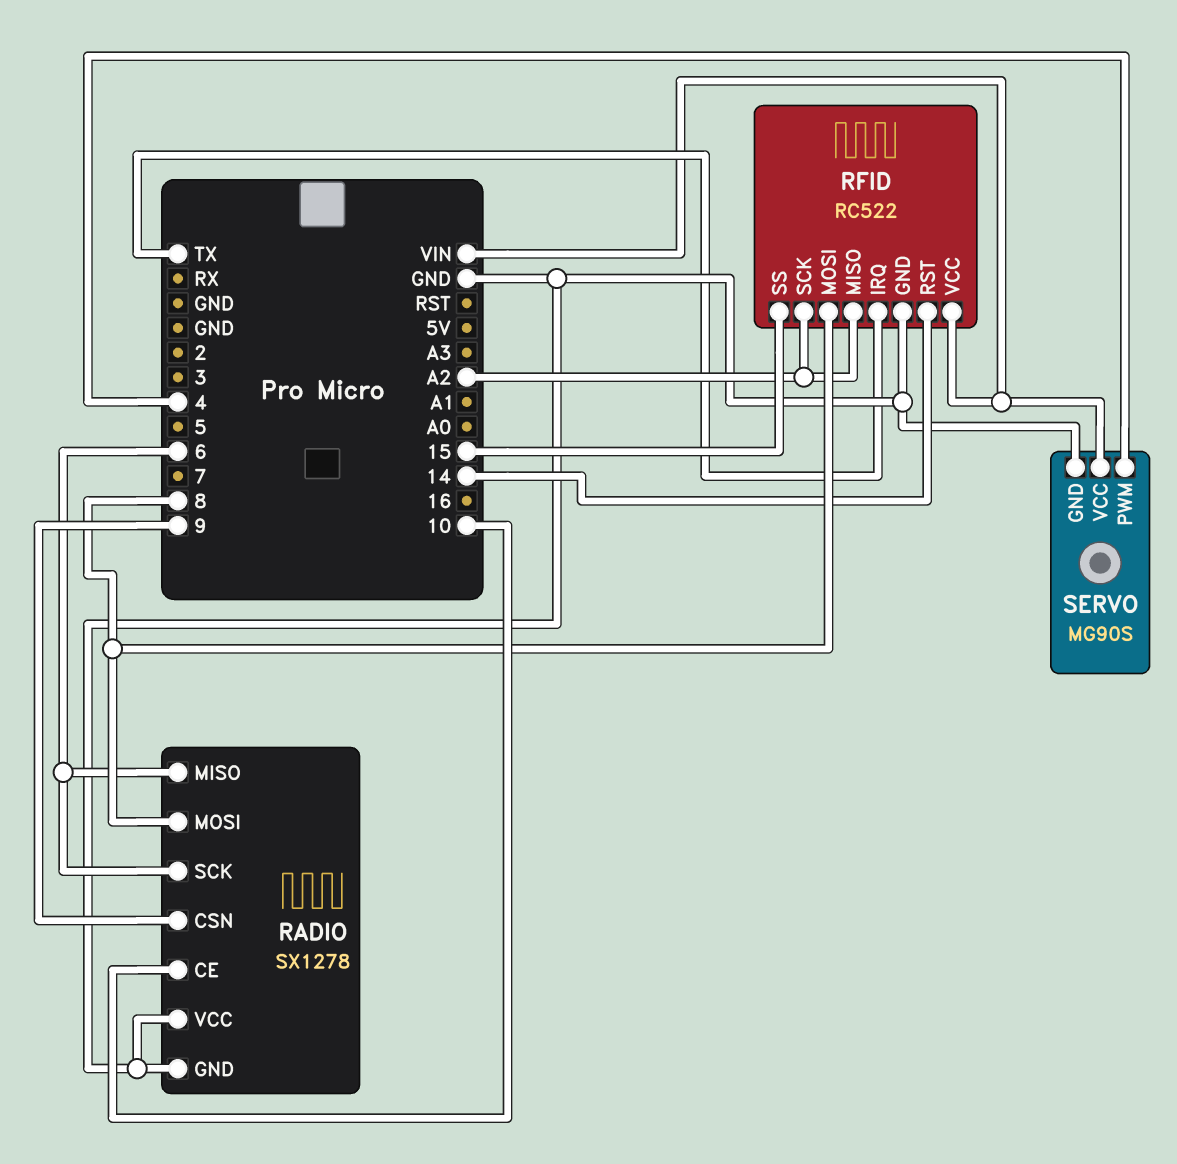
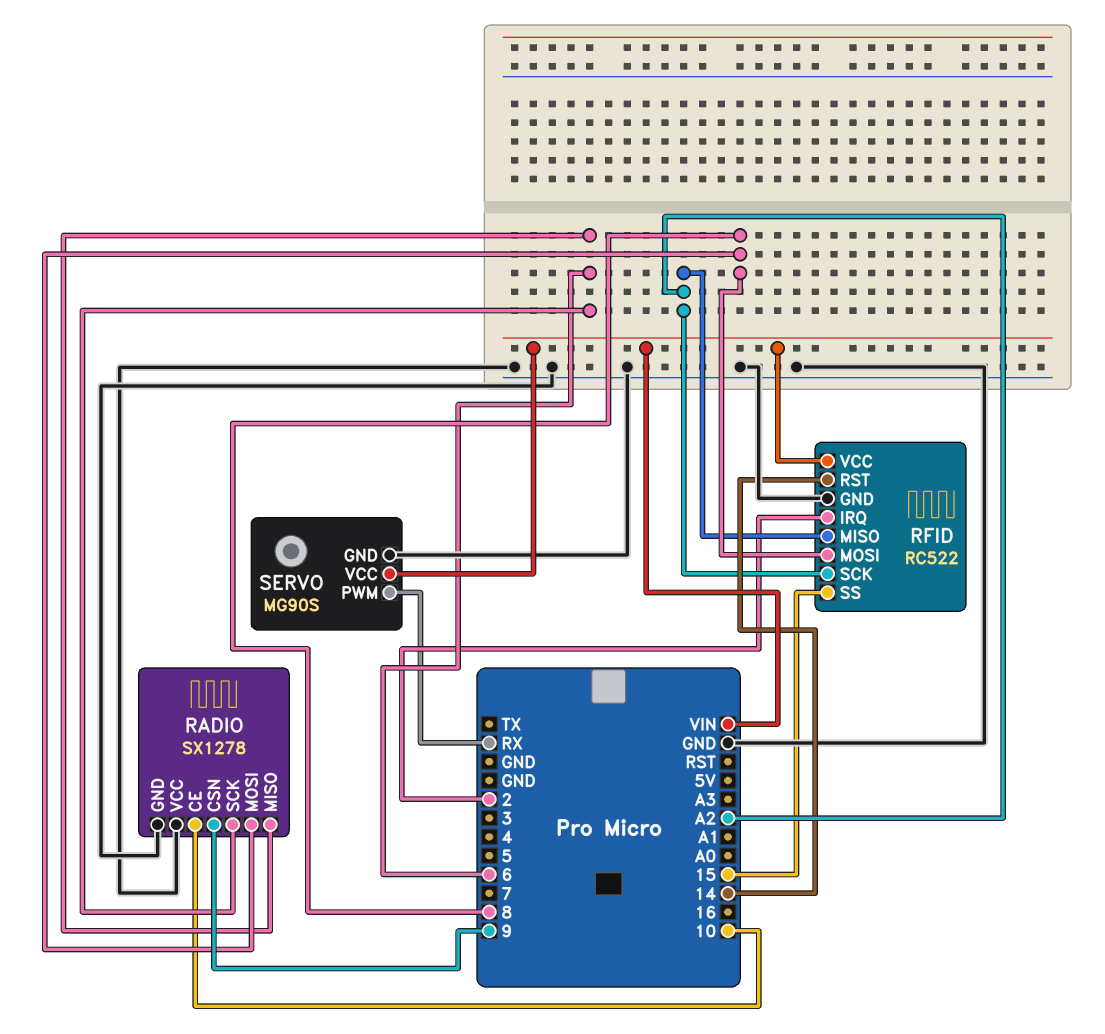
RFID pin IRQ: TX -> 2
SERVO pin PWM: 4 -> RX

